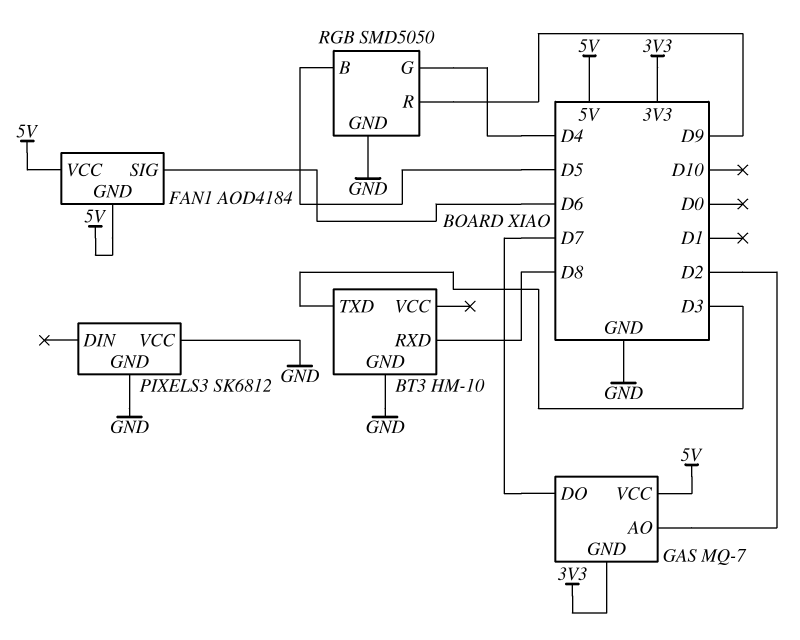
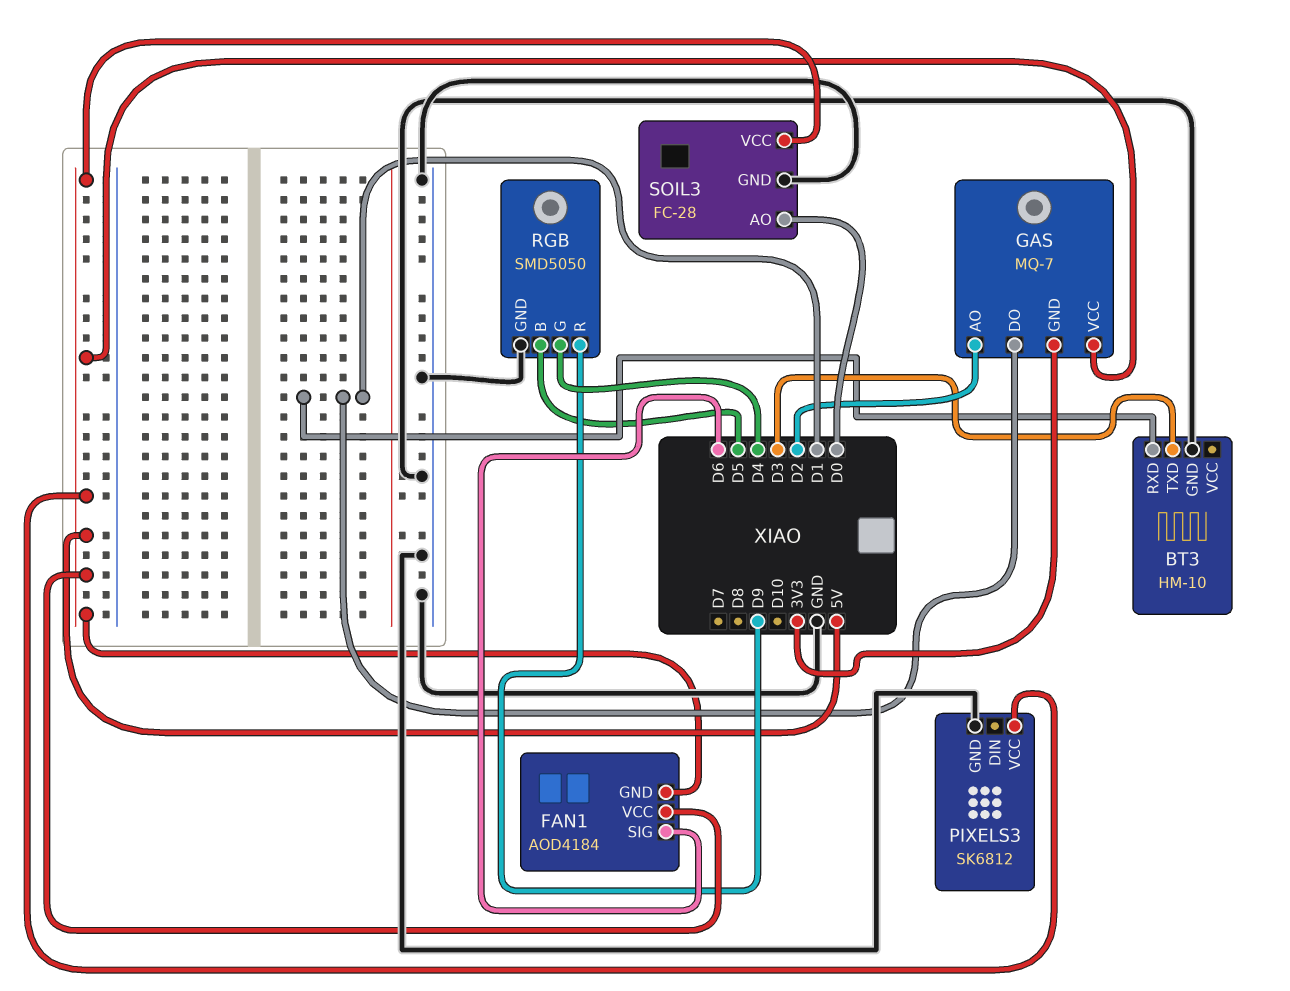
BT3 pin RXD: D8 -> D1
GAS pin DO: D7 -> D1
PIXELS3 pin VCC: GND -> 5V
SOIL3: none -> FC-28
SOIL3 pin AO: none -> D0
SOIL3 pin GND: none -> GND
SOIL3 pin VCC: none -> 5V

